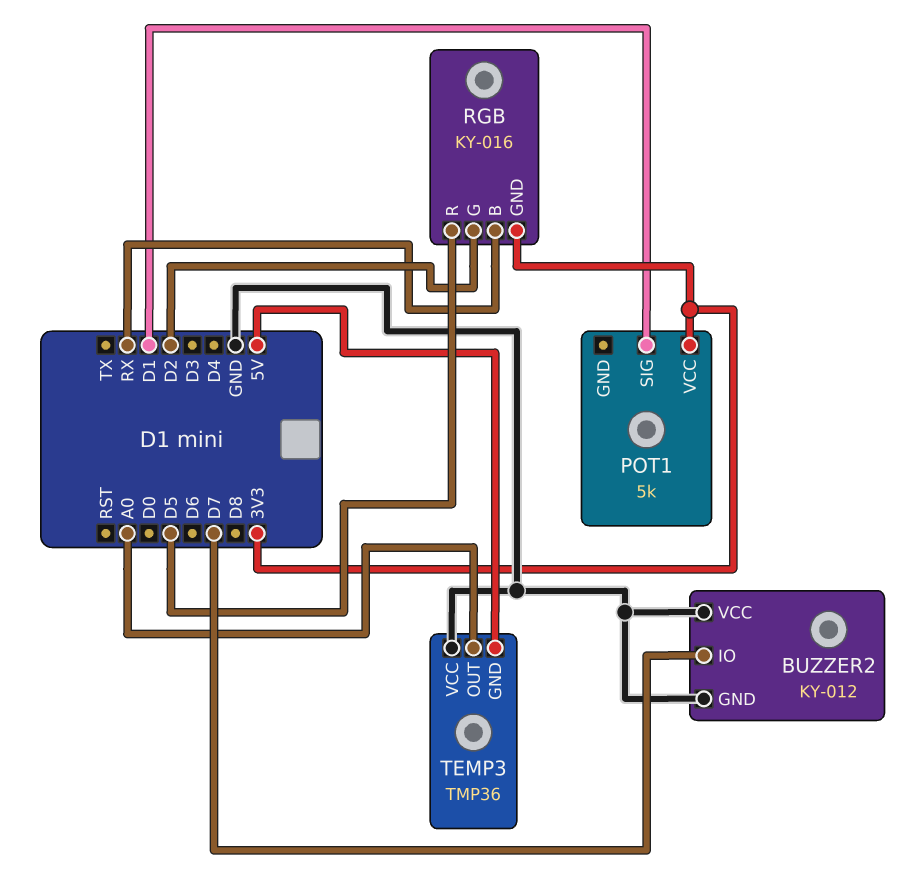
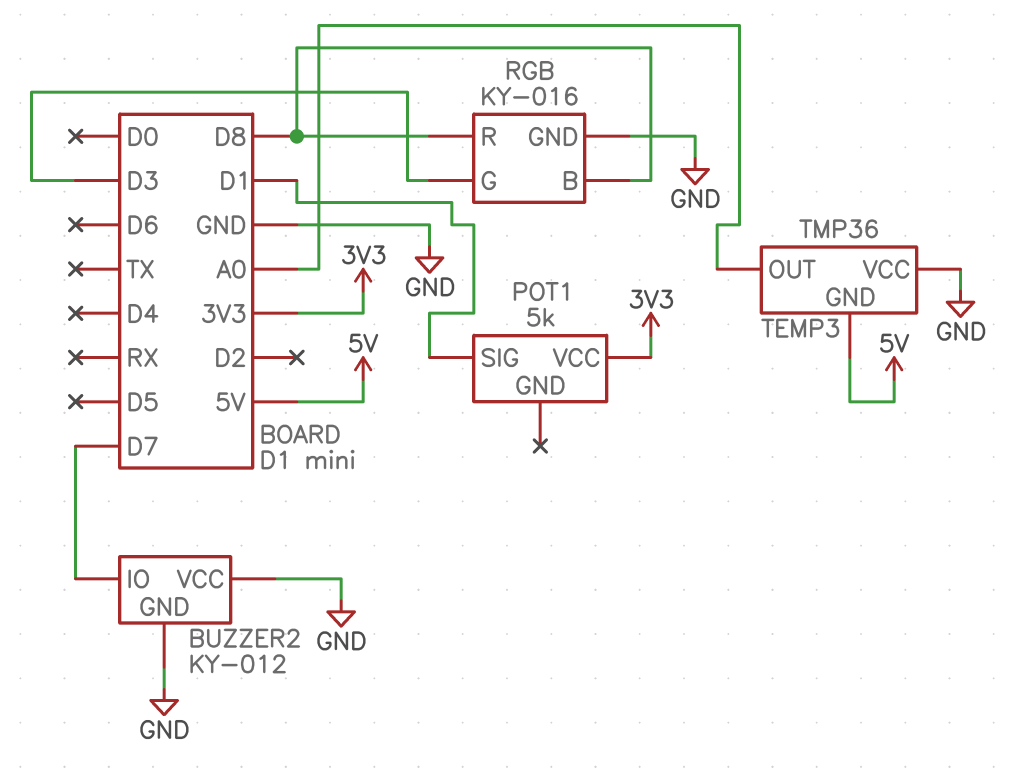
RGB pin B: RX -> D8
RGB pin G: D2 -> D3
RGB pin GND: 3V3 -> GND
RGB pin R: D5 -> D8

